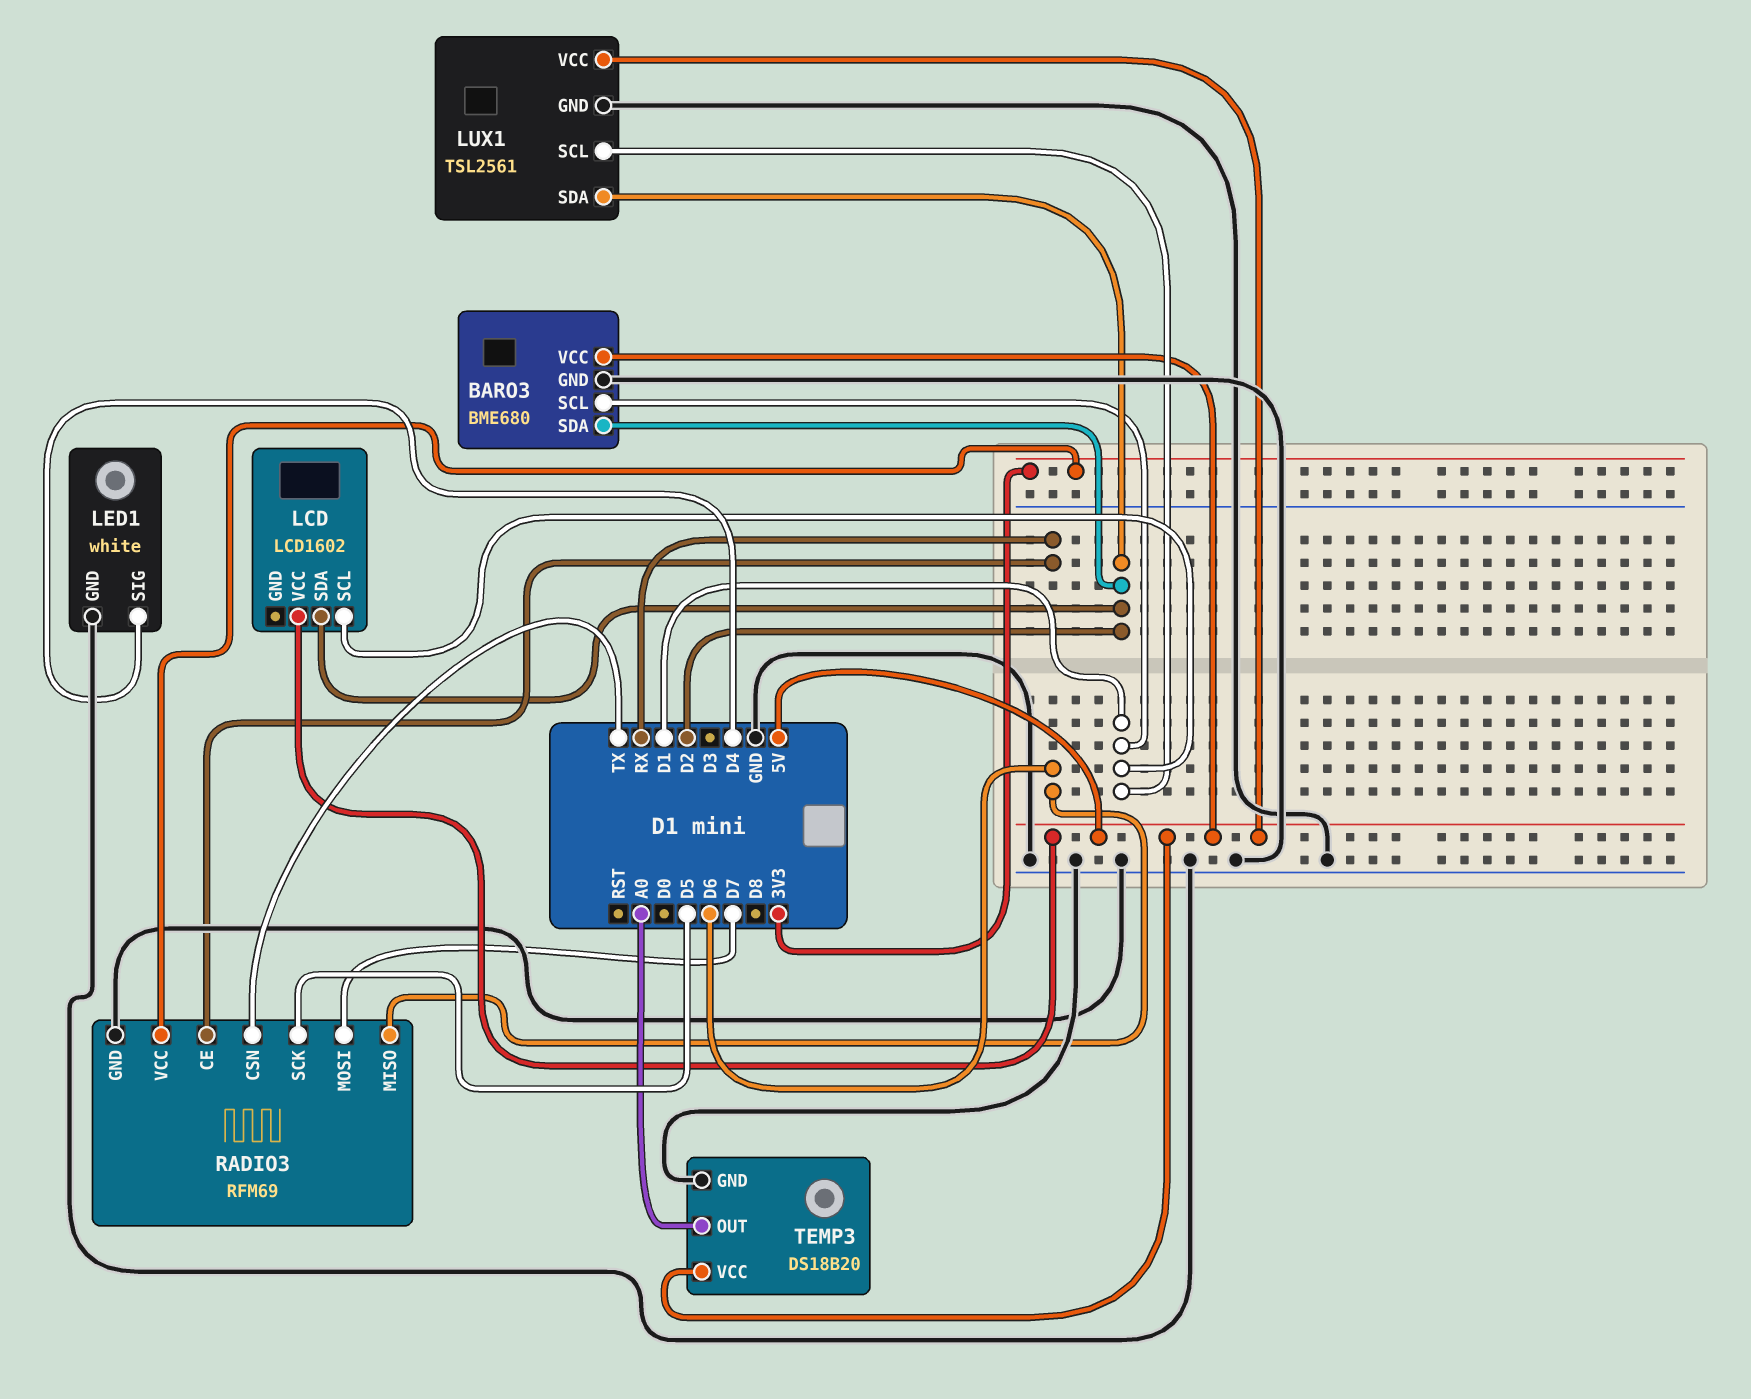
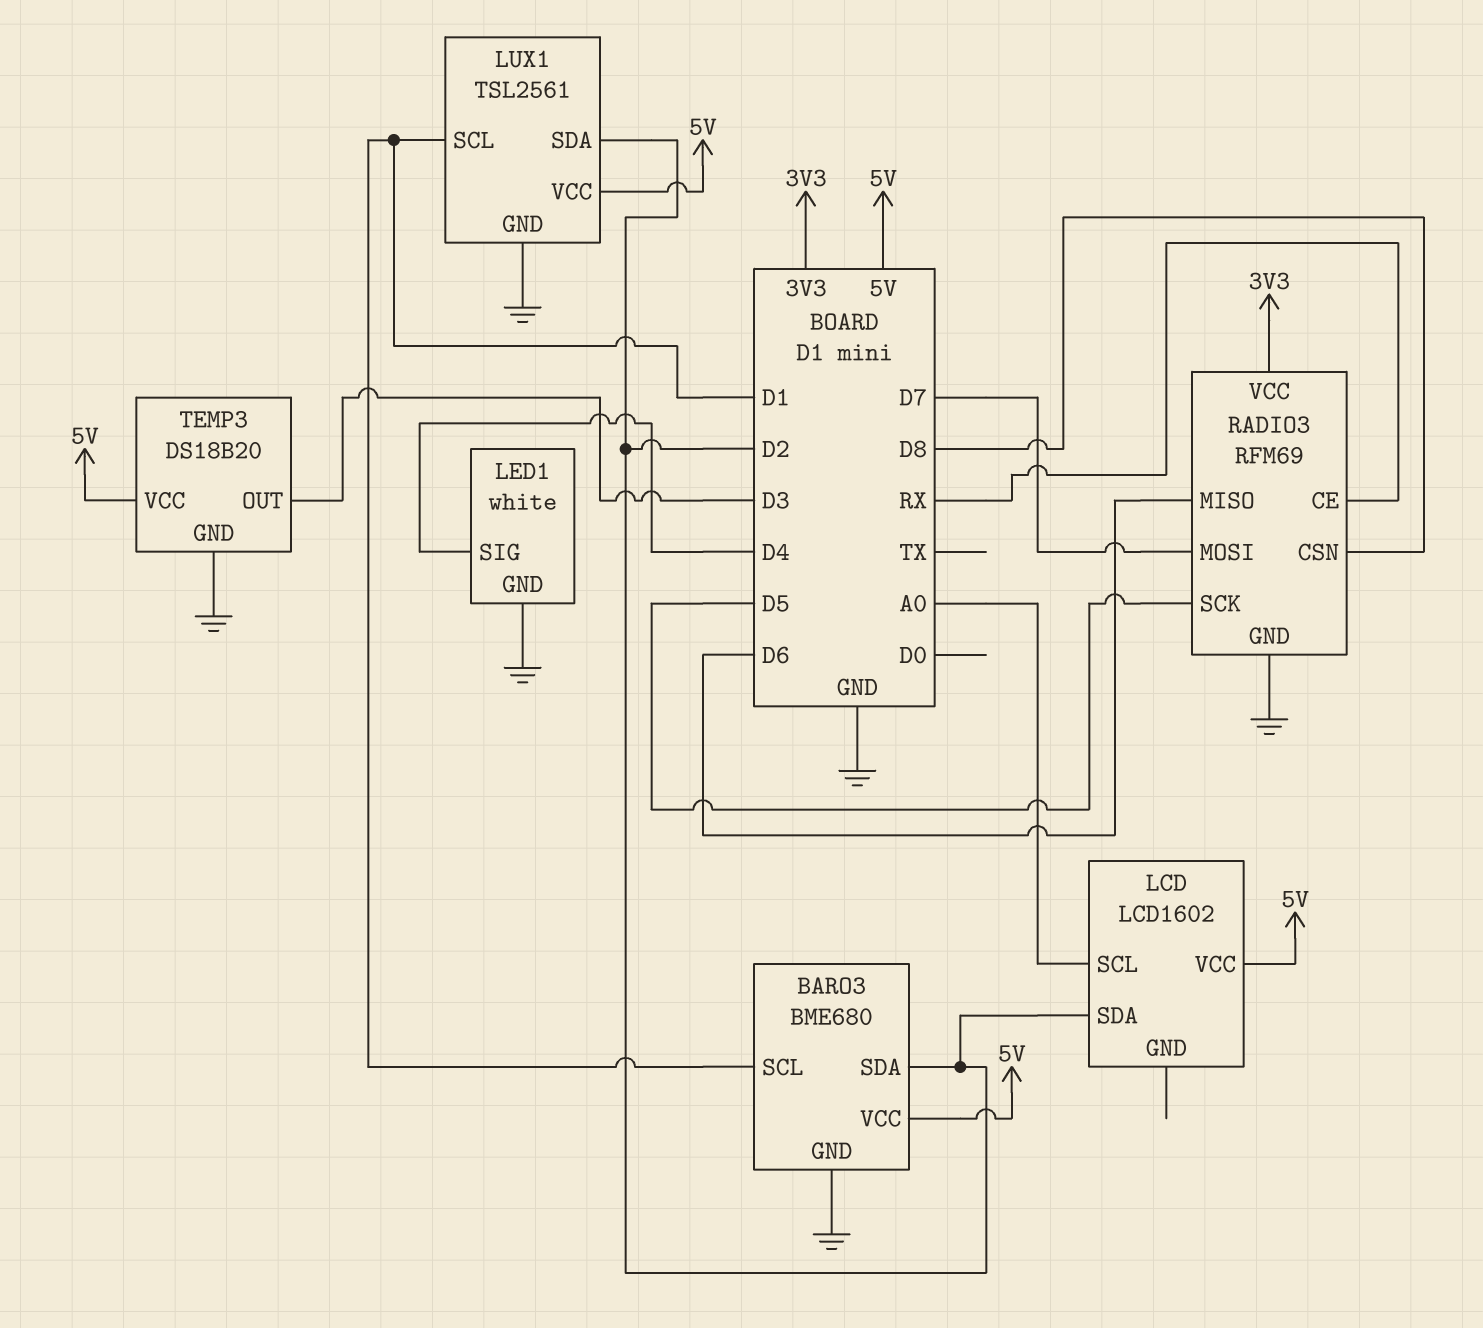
LCD pin SCL: D1 -> A0
RADIO3 pin CSN: TX -> D8
TEMP3 pin OUT: A0 -> D3

